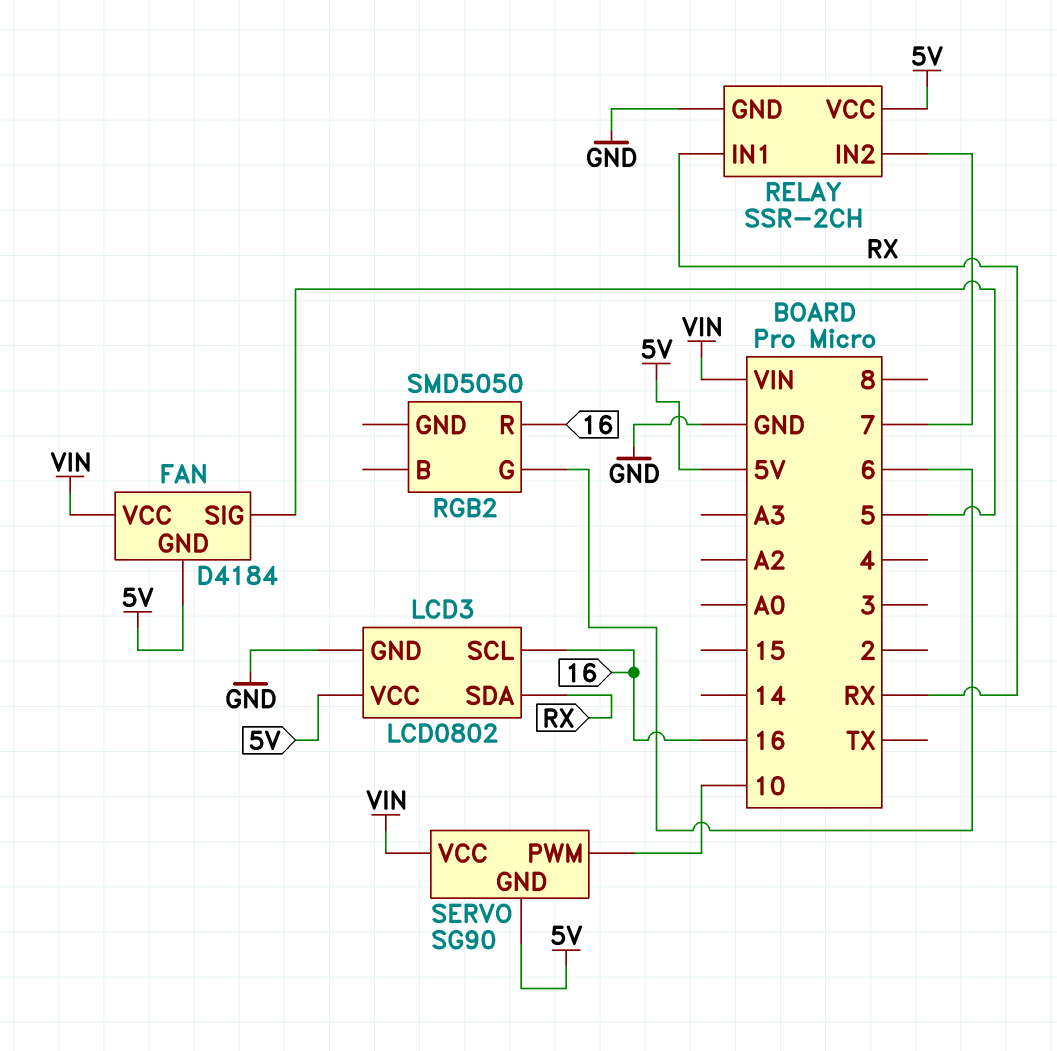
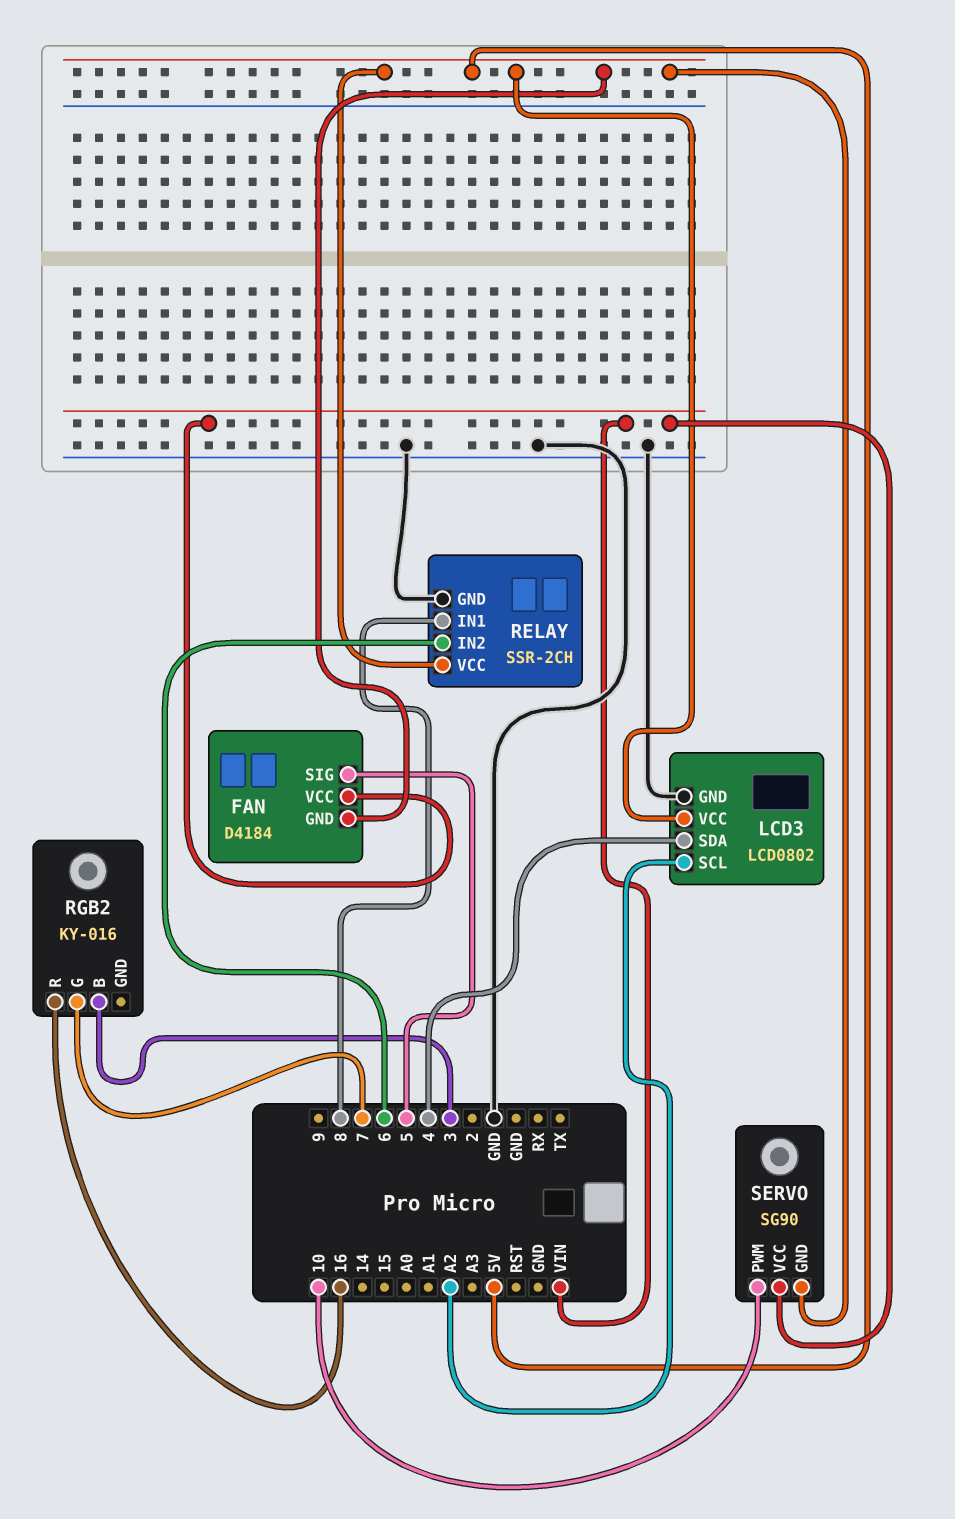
LCD3 pin SCL: 16 -> A2
LCD3 pin SDA: RX -> 4
RELAY pin IN1: RX -> 8
RELAY pin IN2: 7 -> 6
RGB2: SMD5050 -> KY-016
RGB2 pin B: none -> 3
RGB2 pin G: 6 -> 7

